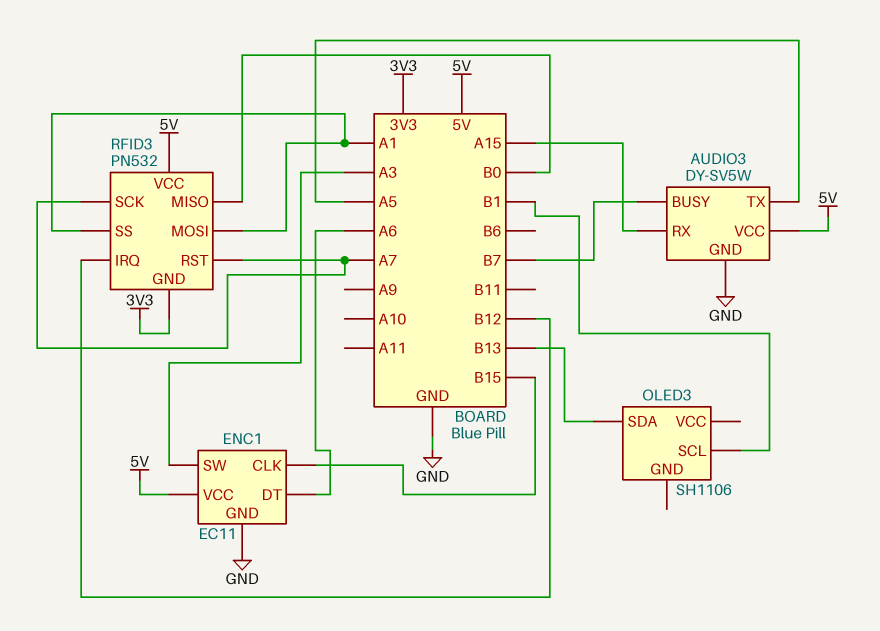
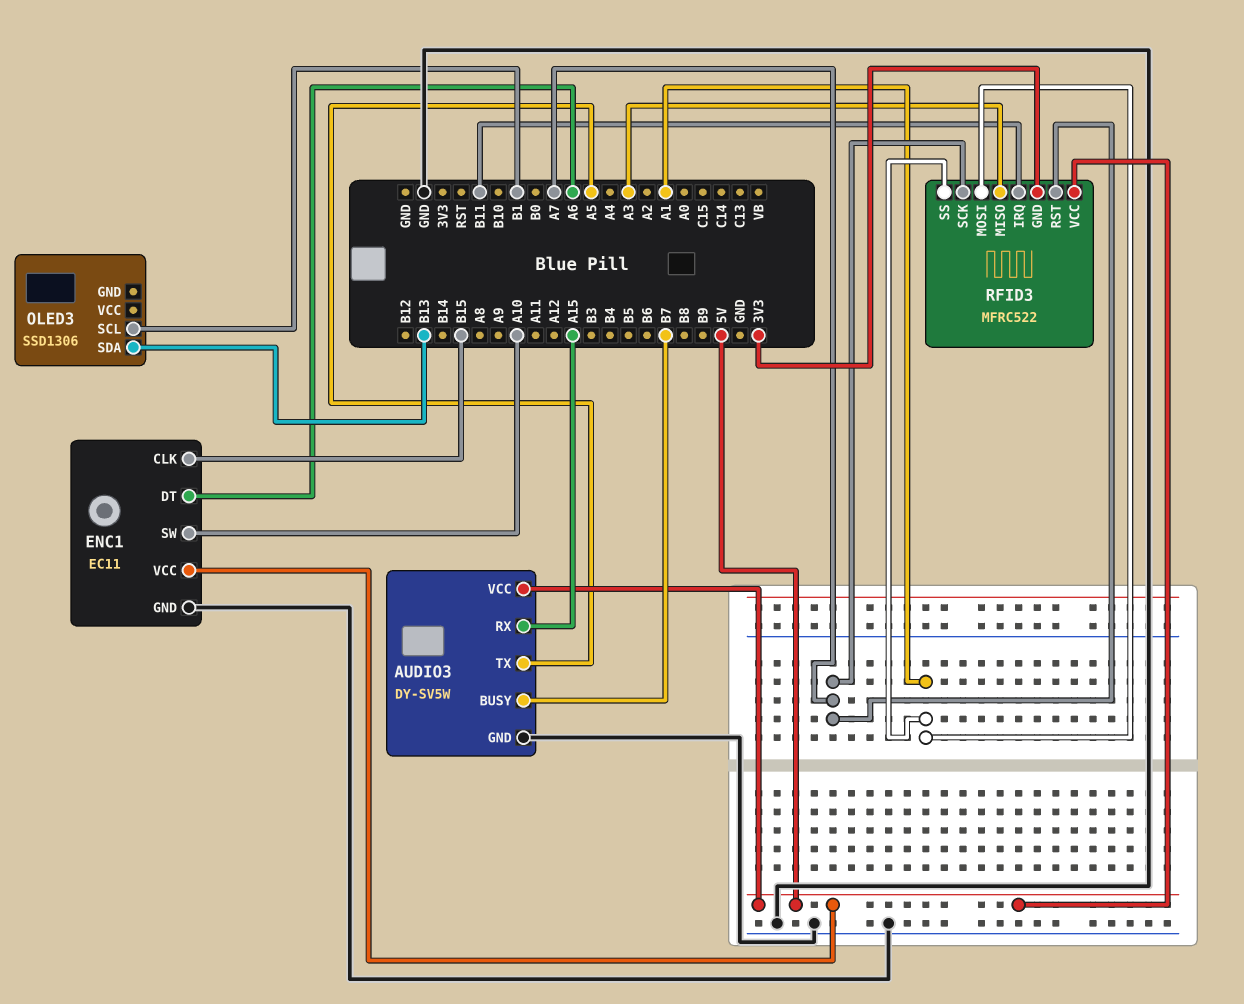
ENC1 pin SW: A3 -> A10
OLED3: SH1106 -> SSD1306
RFID3: PN532 -> MFRC522
RFID3 pin IRQ: B12 -> B11
RFID3 pin MISO: B0 -> A3

